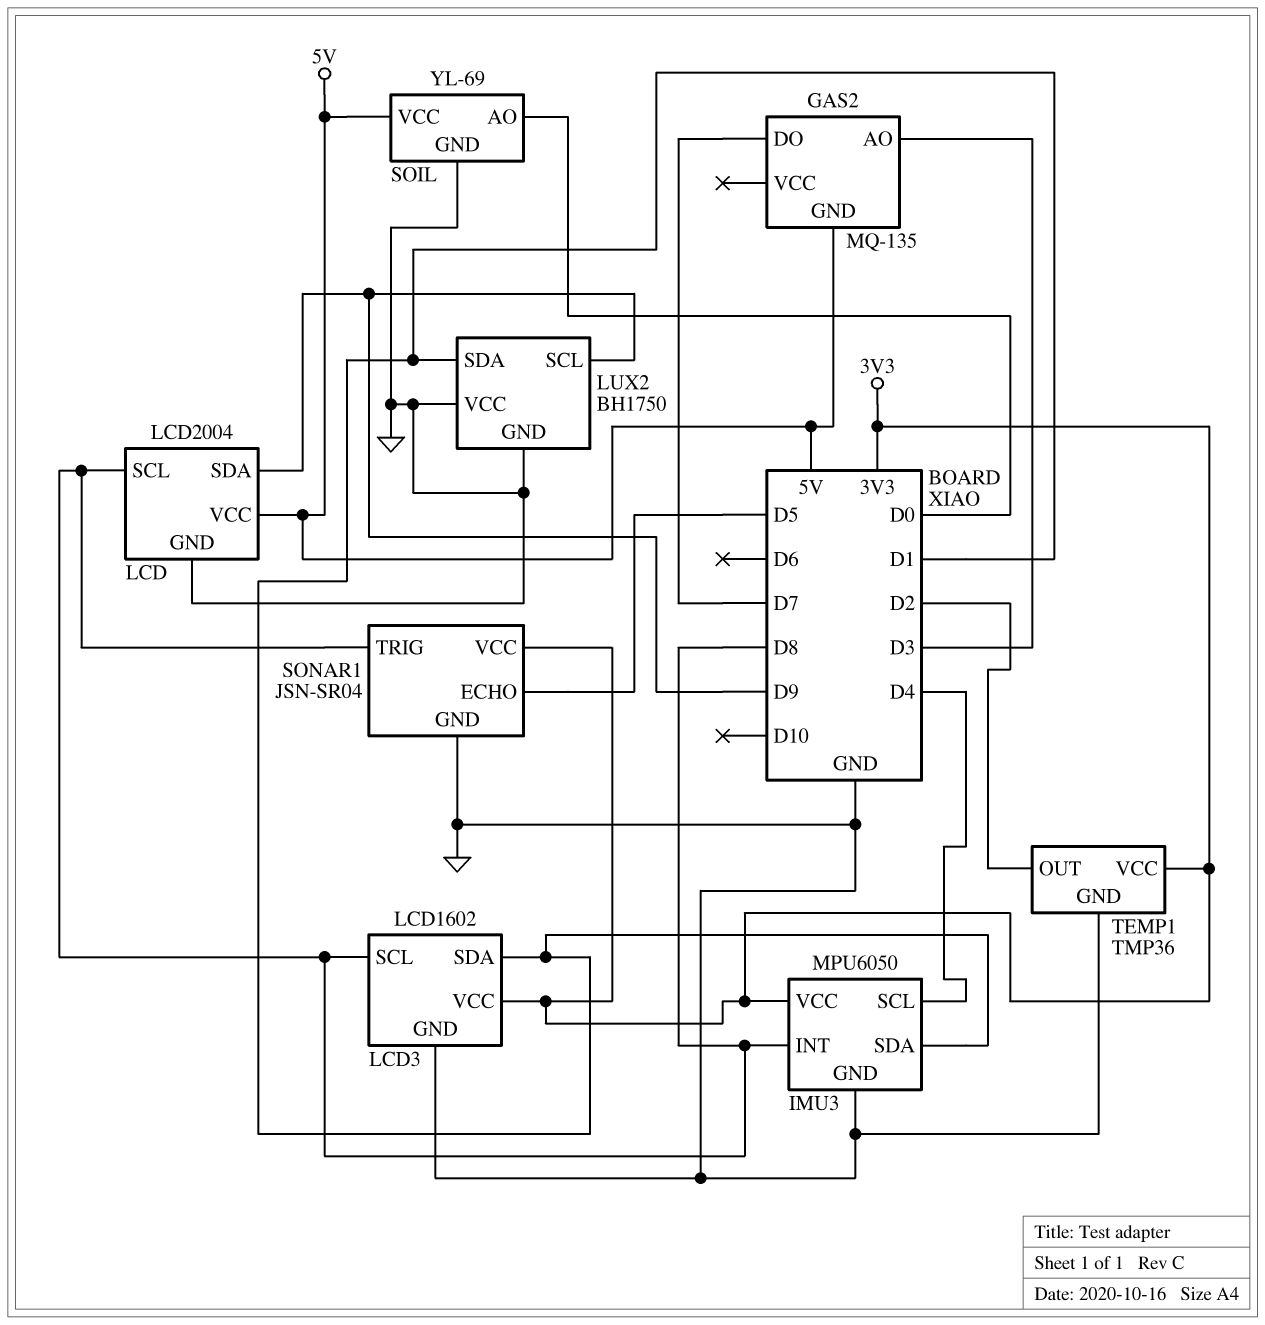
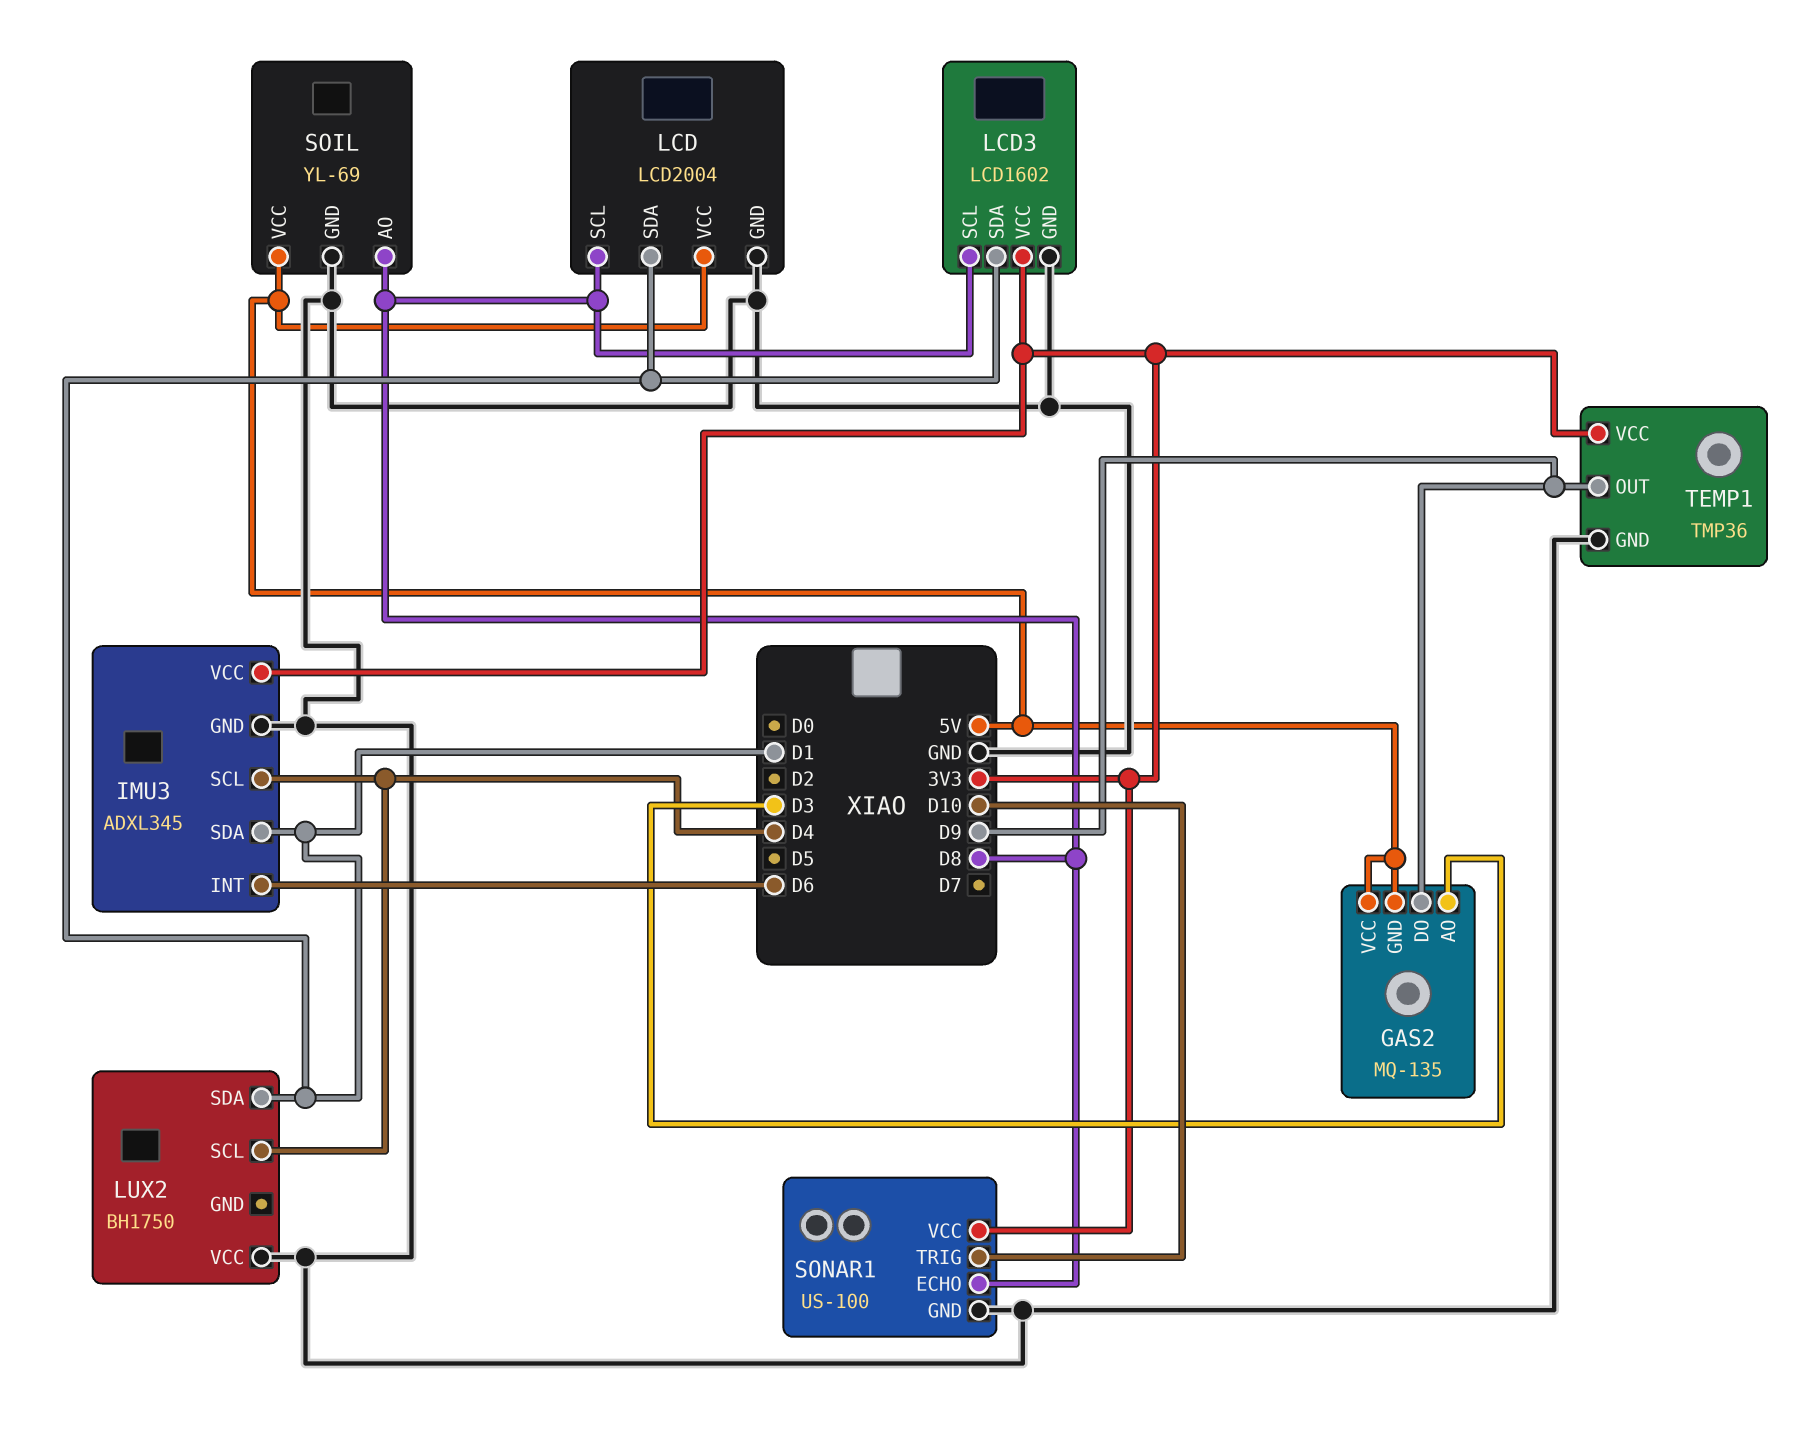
GAS2 pin DO: D7 -> D9
GAS2 pin VCC: none -> 5V
IMU3: MPU6050 -> ADXL345
IMU3 pin INT: D8 -> D6
LCD pin SDA: D9 -> D1
LUX2 pin GND: GND -> none
LUX2 pin SCL: D9 -> D4
SOIL pin AO: D0 -> D8
SONAR1: JSN-SR04 -> US-100
SONAR1 pin ECHO: D5 -> D8
SONAR1 pin TRIG: D8 -> D10
TEMP1 pin OUT: D2 -> D9

